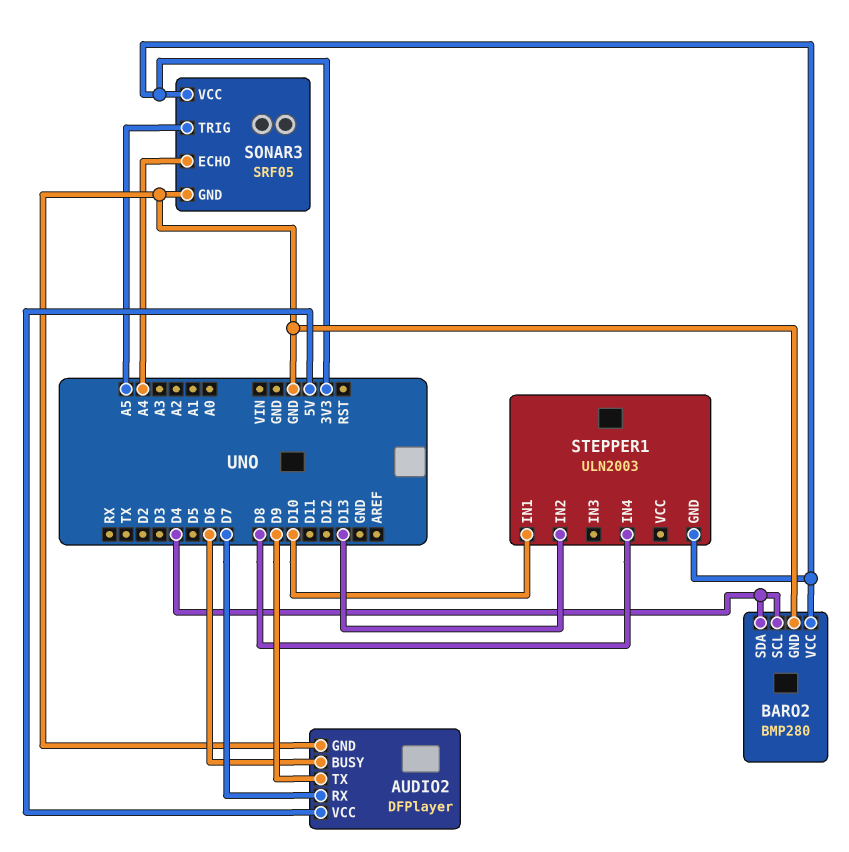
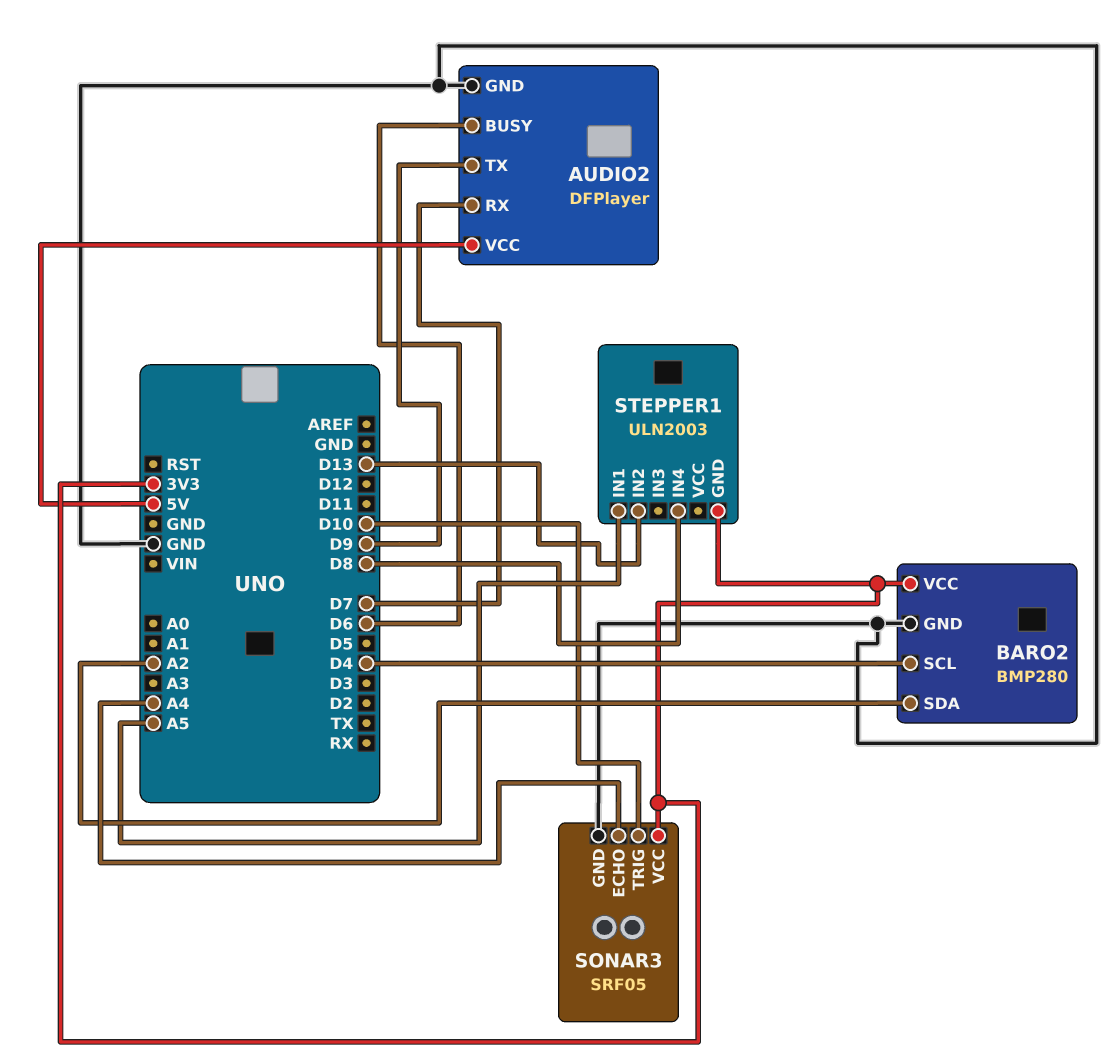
BARO2 pin SDA: D4 -> A2
SONAR3 pin TRIG: A5 -> D10
STEPPER1 pin IN1: D10 -> A5

